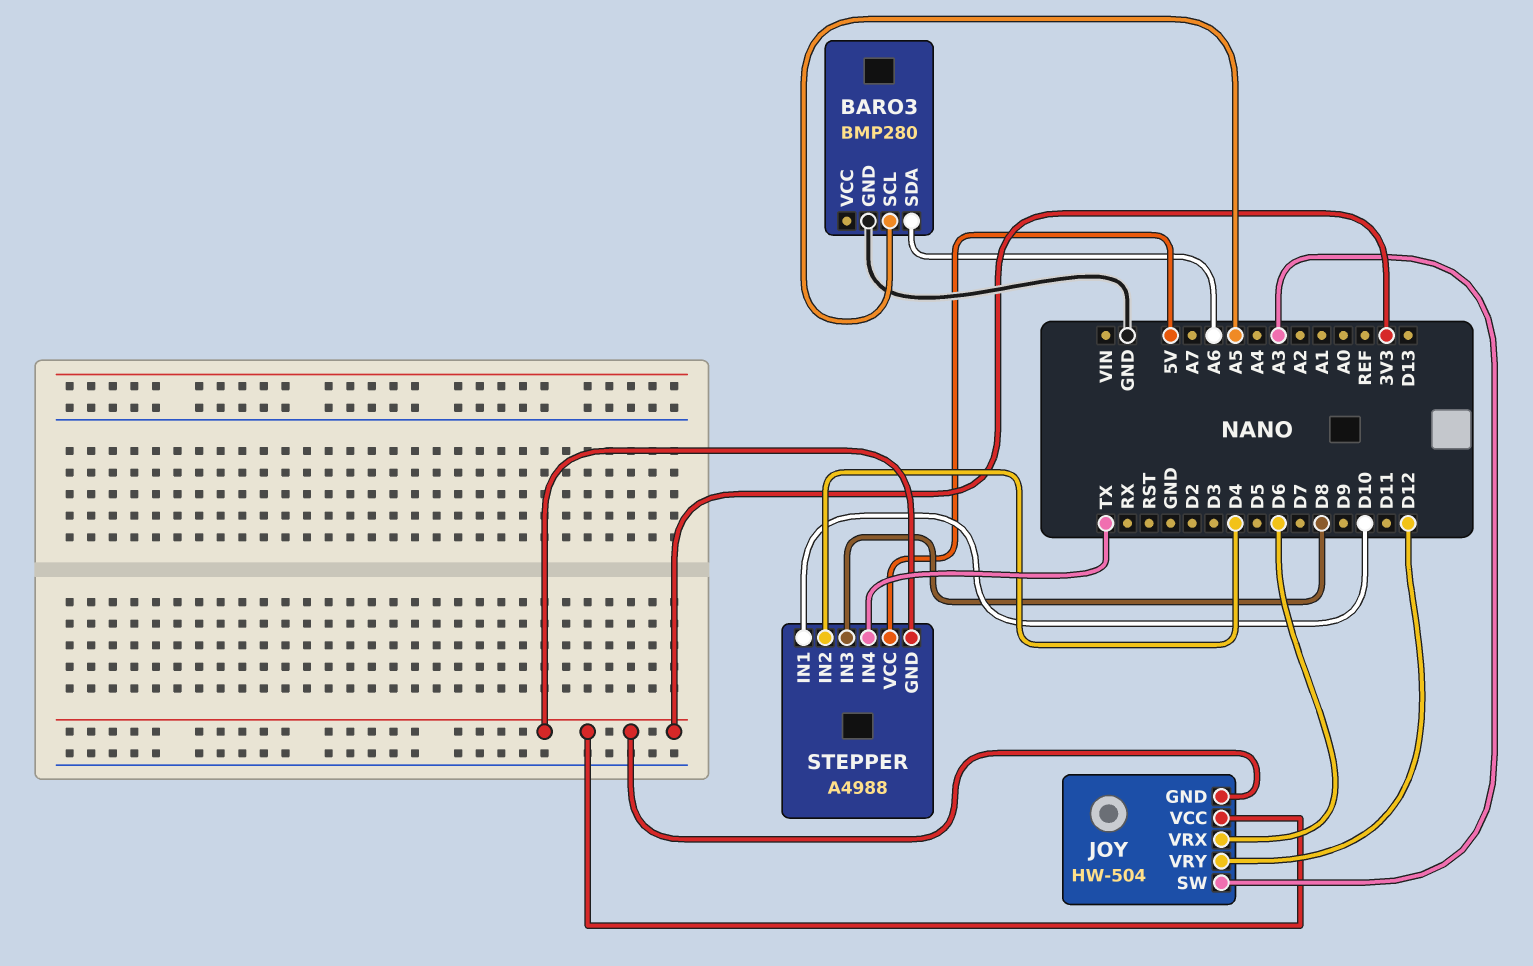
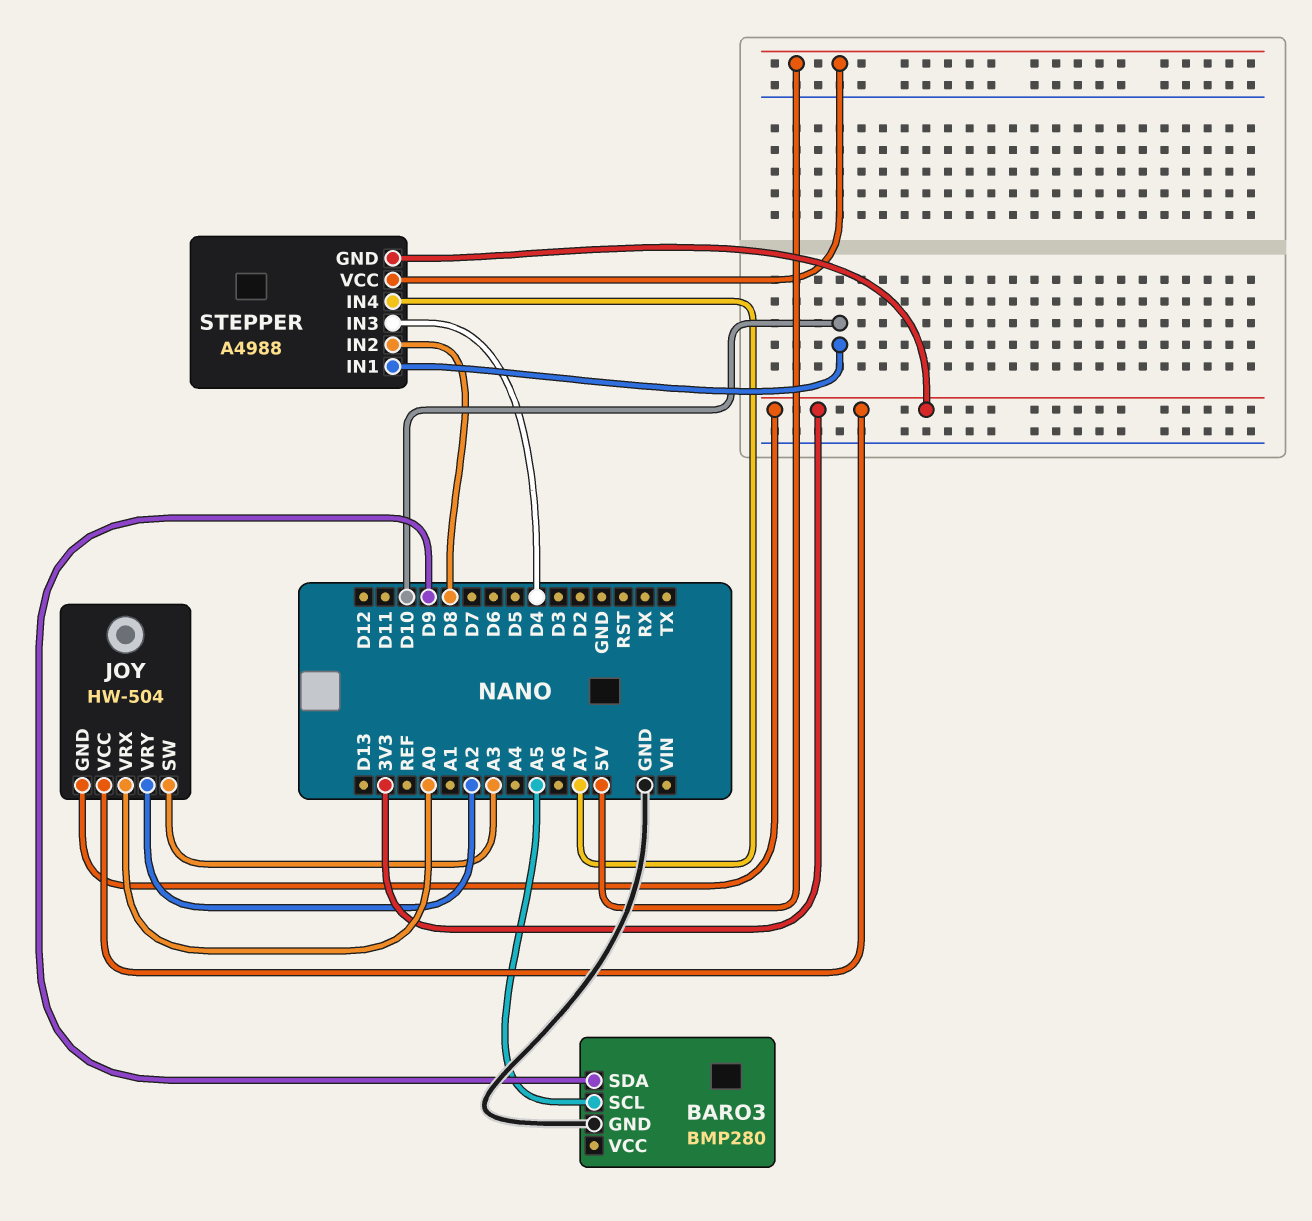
BARO3 pin SDA: A6 -> D9
JOY pin VRX: D6 -> A0
JOY pin VRY: D12 -> A2
STEPPER pin IN2: D4 -> D8
STEPPER pin IN3: D8 -> D4
STEPPER pin IN4: TX -> A7

